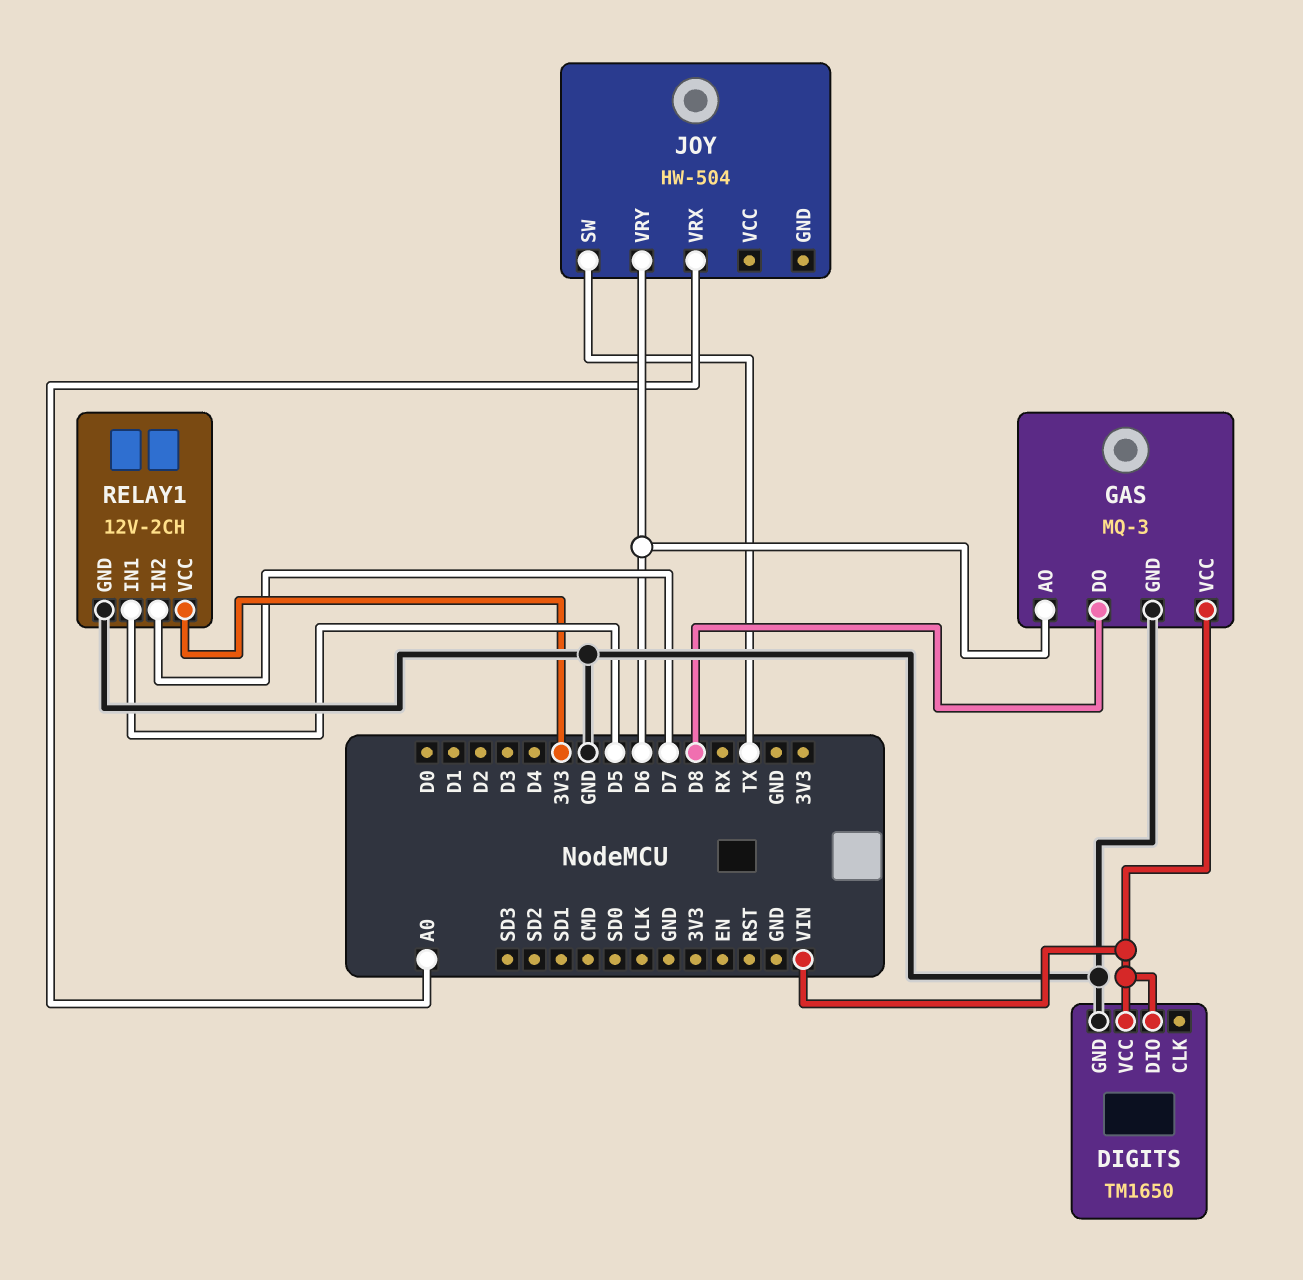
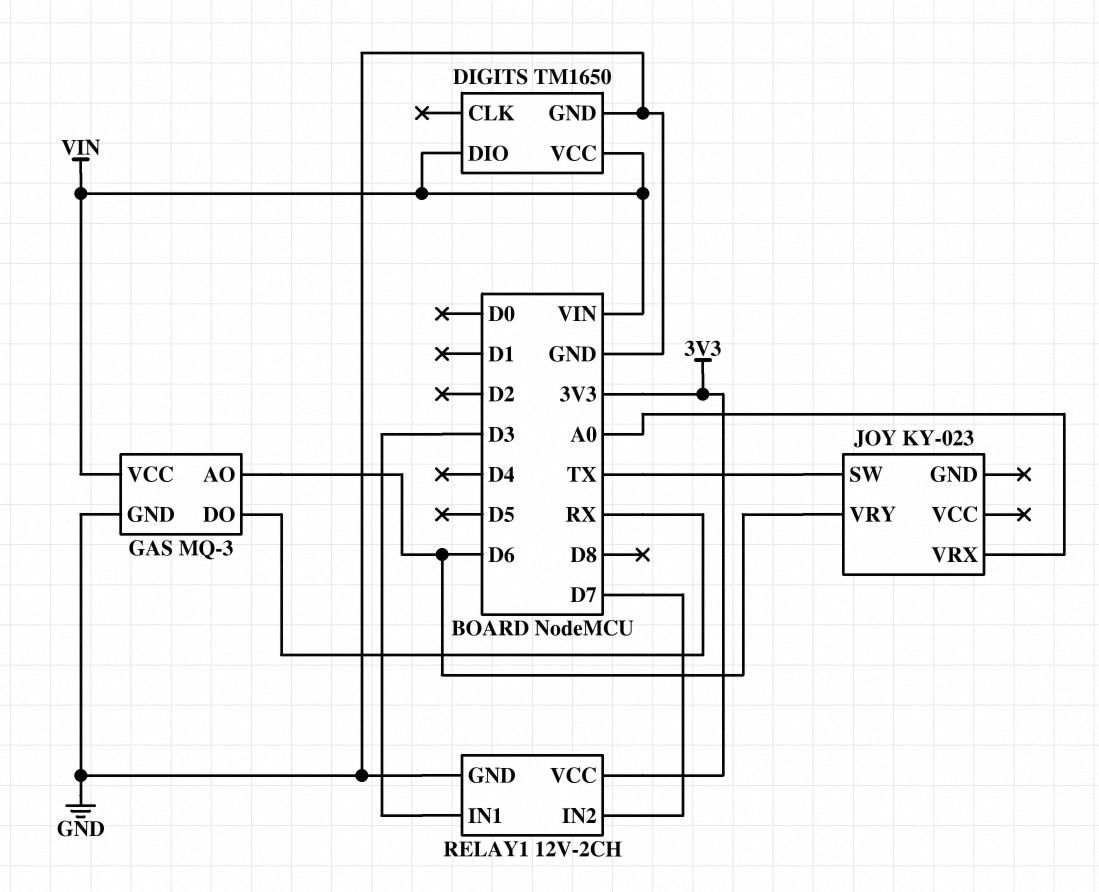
GAS pin DO: D8 -> RX
JOY: HW-504 -> KY-023
RELAY1 pin IN1: D5 -> D3

